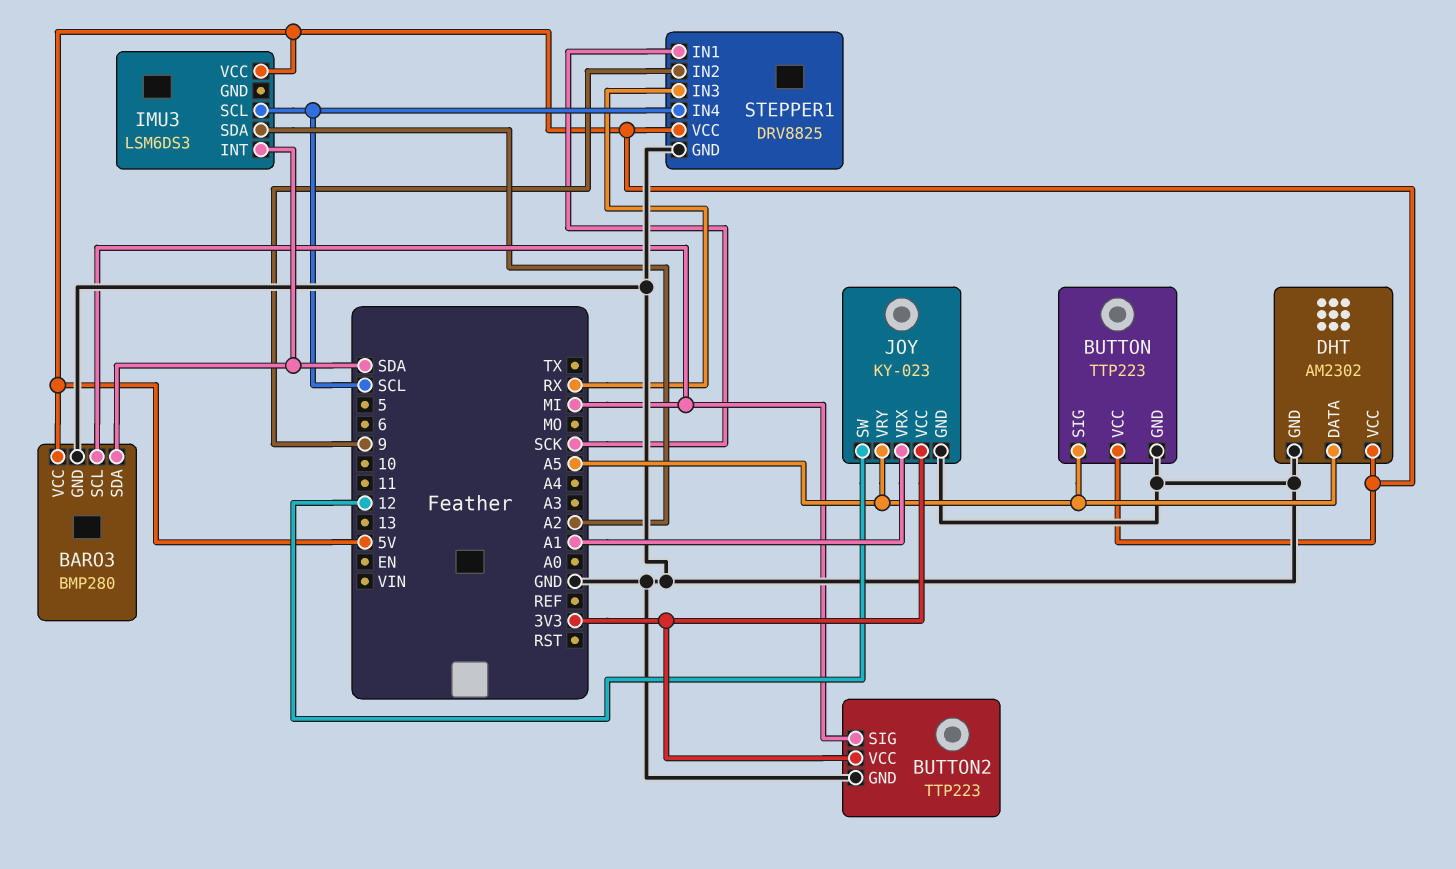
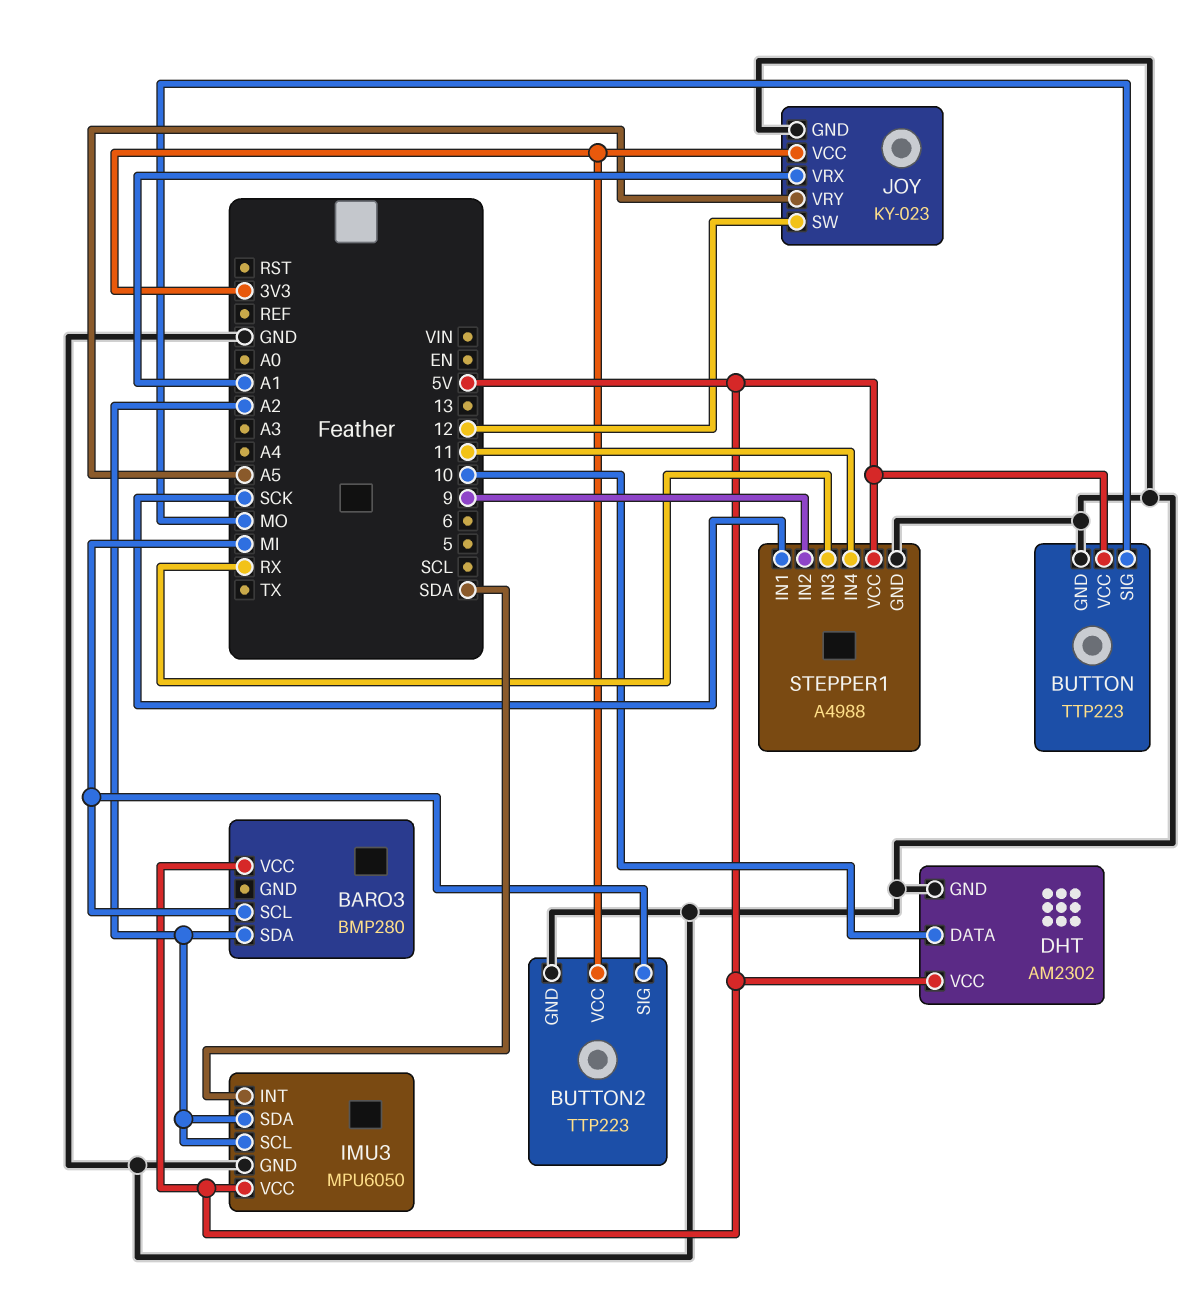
BARO3 pin GND: GND -> none
BARO3 pin SDA: SDA -> A2
BUTTON pin SIG: A5 -> MO
DHT pin DATA: A5 -> 10
IMU3: LSM6DS3 -> MPU6050
IMU3 pin GND: none -> GND
IMU3 pin SCL: SCL -> A2
STEPPER1: DRV8825 -> A4988
STEPPER1 pin IN4: SCL -> 11

